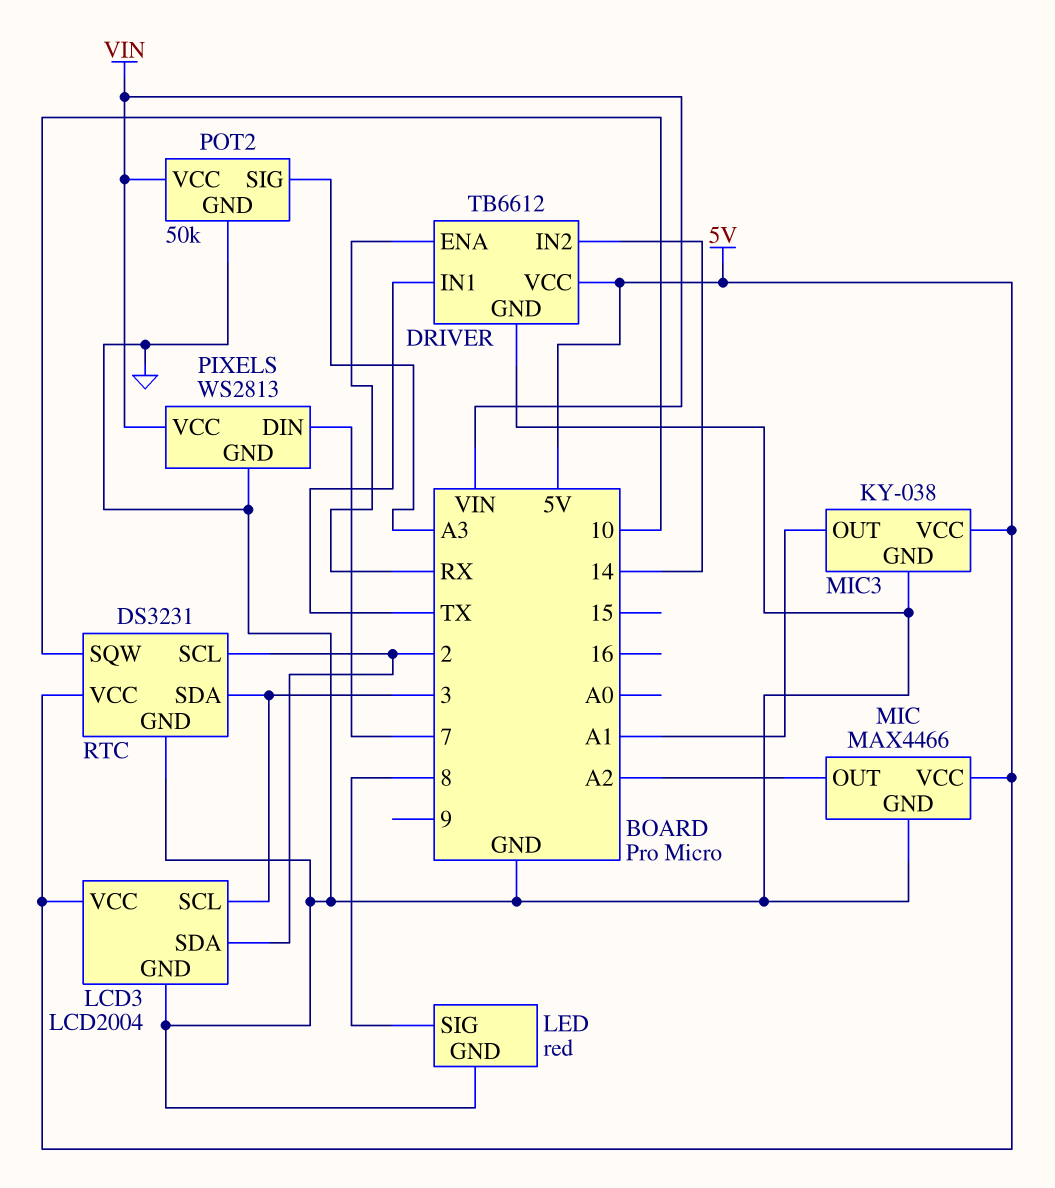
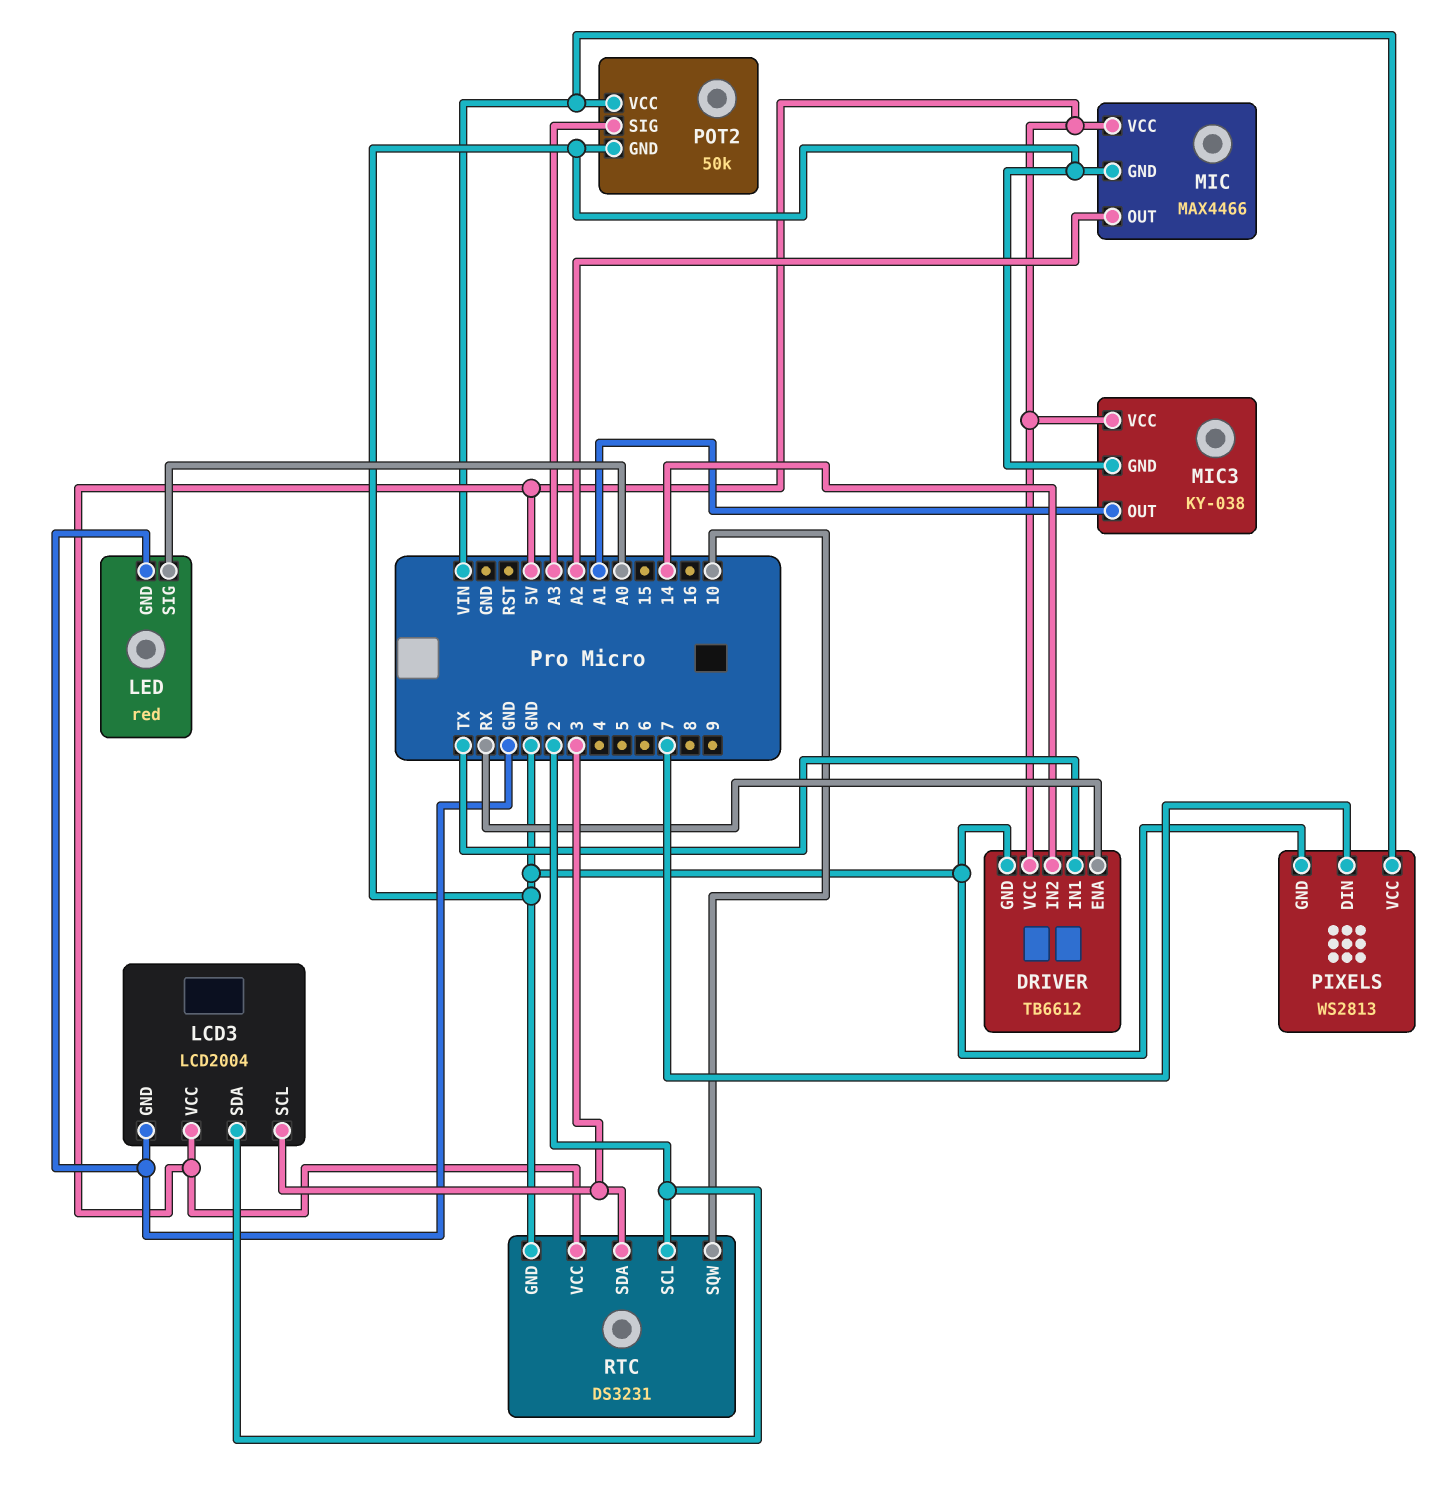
LED pin SIG: 8 -> A0

